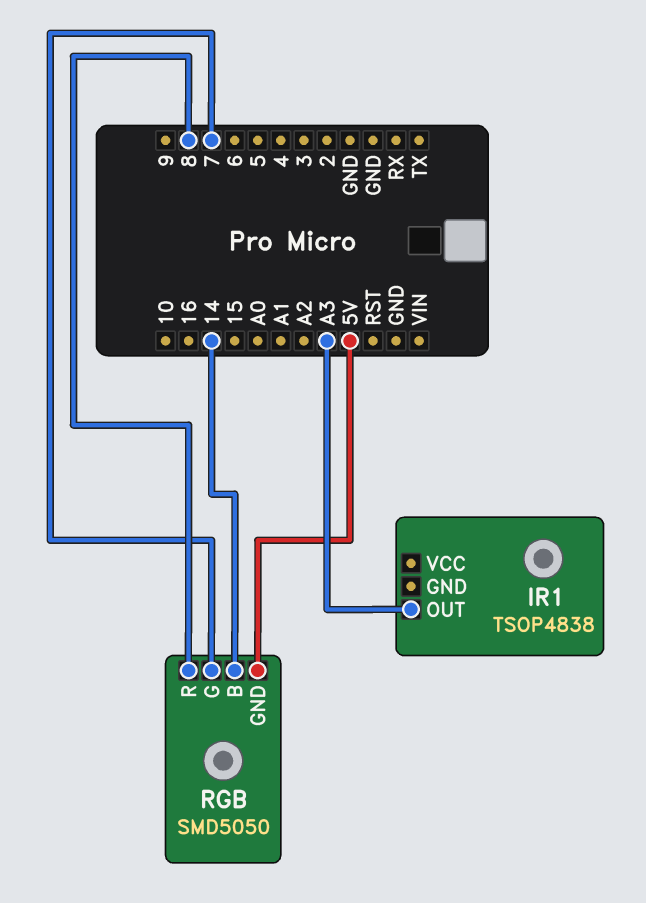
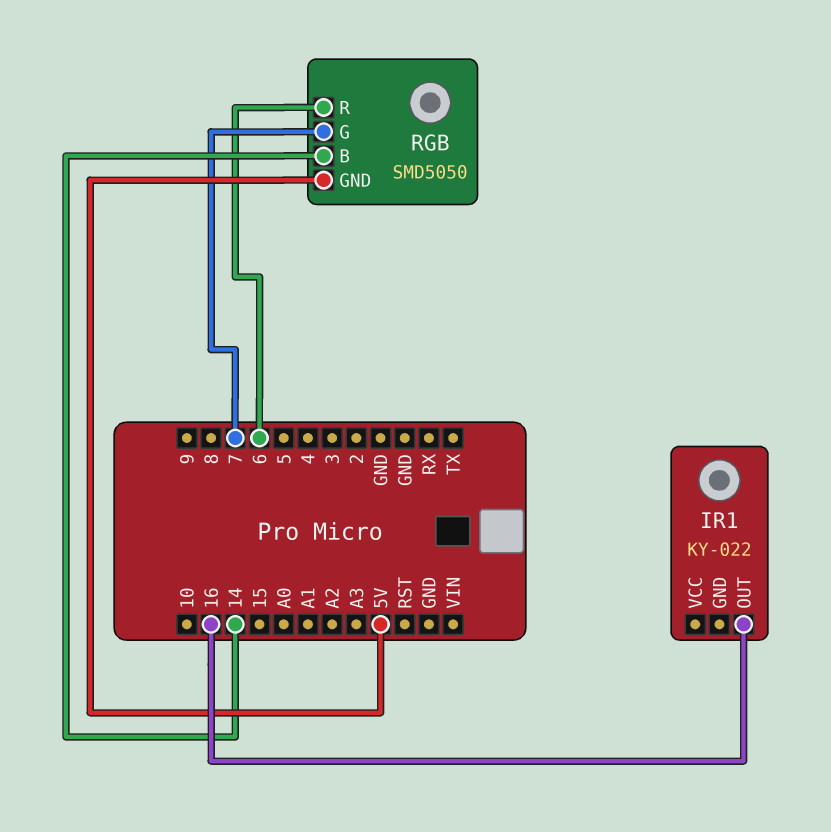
IR1: TSOP4838 -> KY-022
IR1 pin OUT: A3 -> 16
RGB pin R: 8 -> 6

